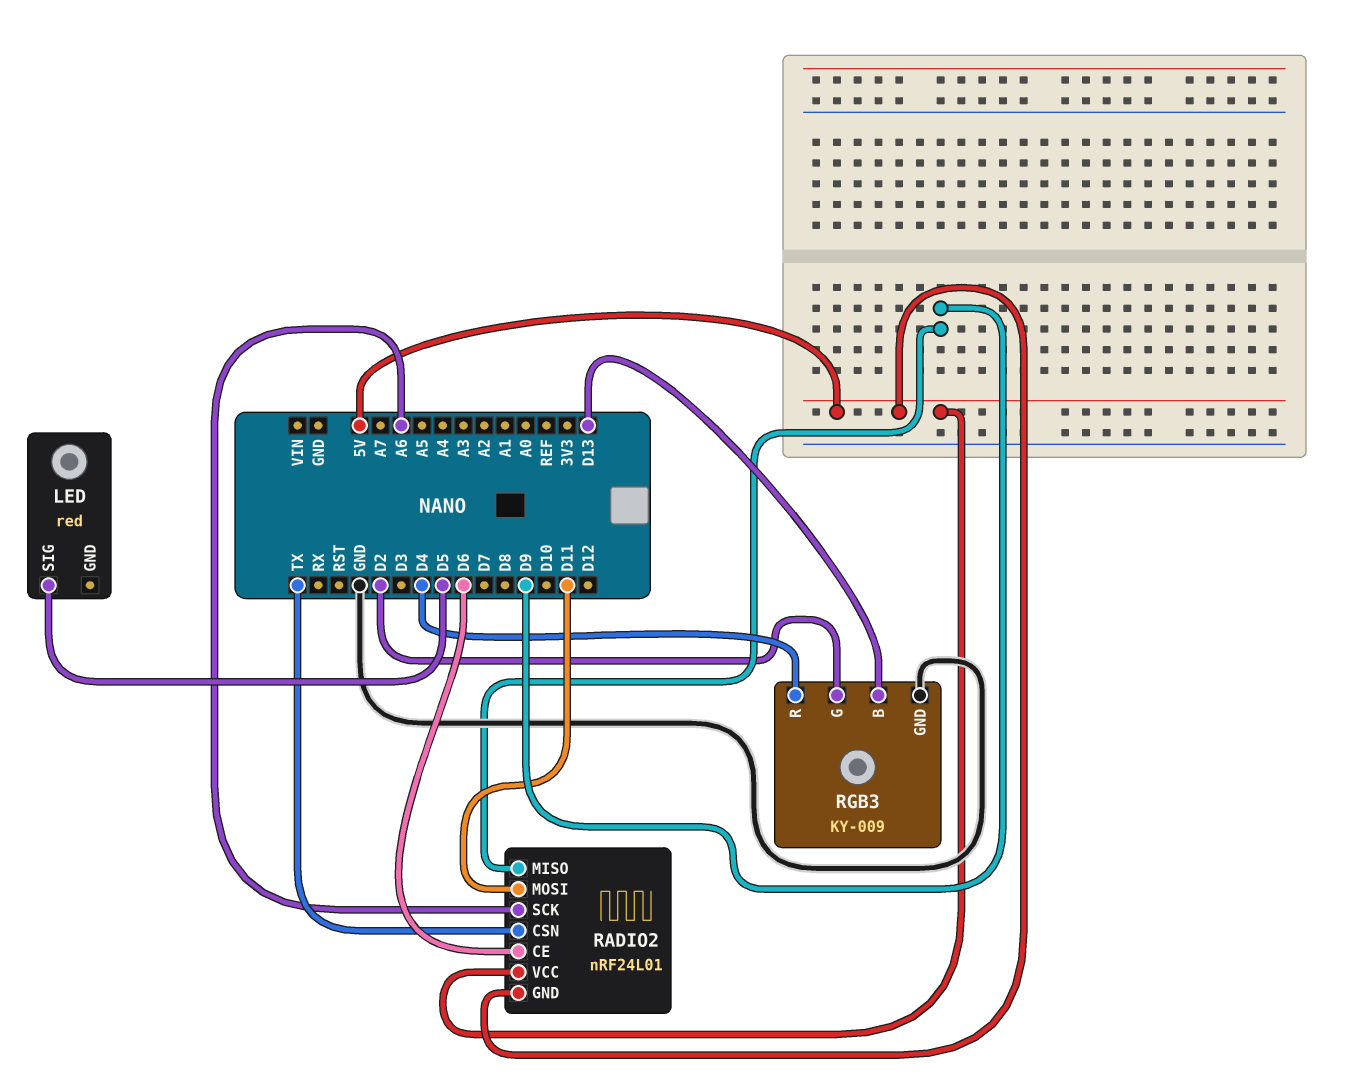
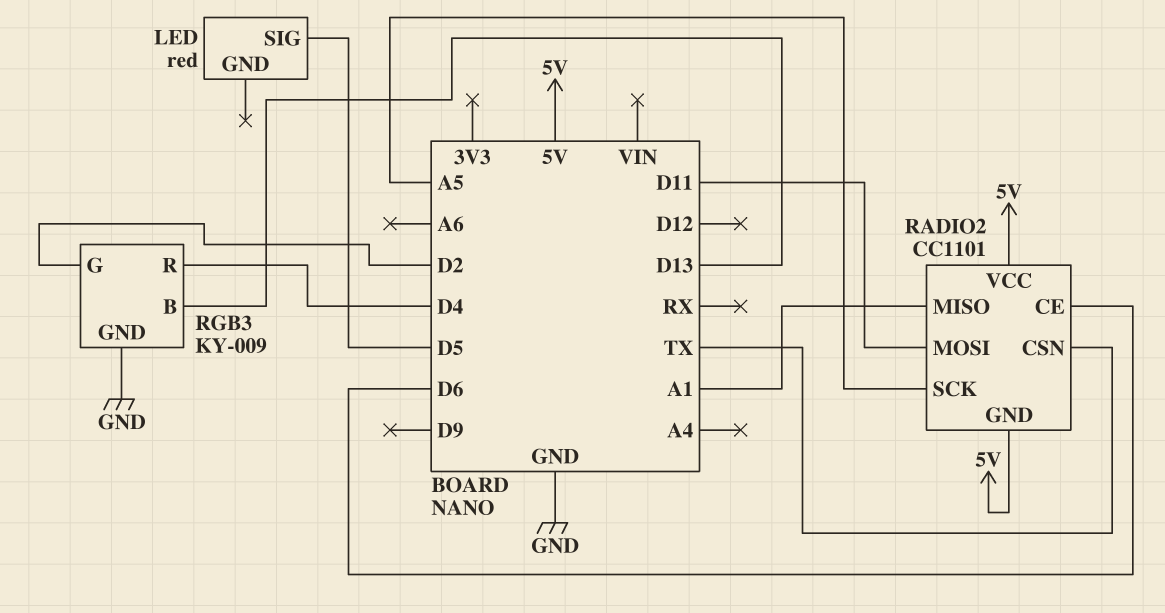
RADIO2: nRF24L01 -> CC1101
RADIO2 pin MISO: D9 -> A1
RADIO2 pin SCK: A6 -> A5

